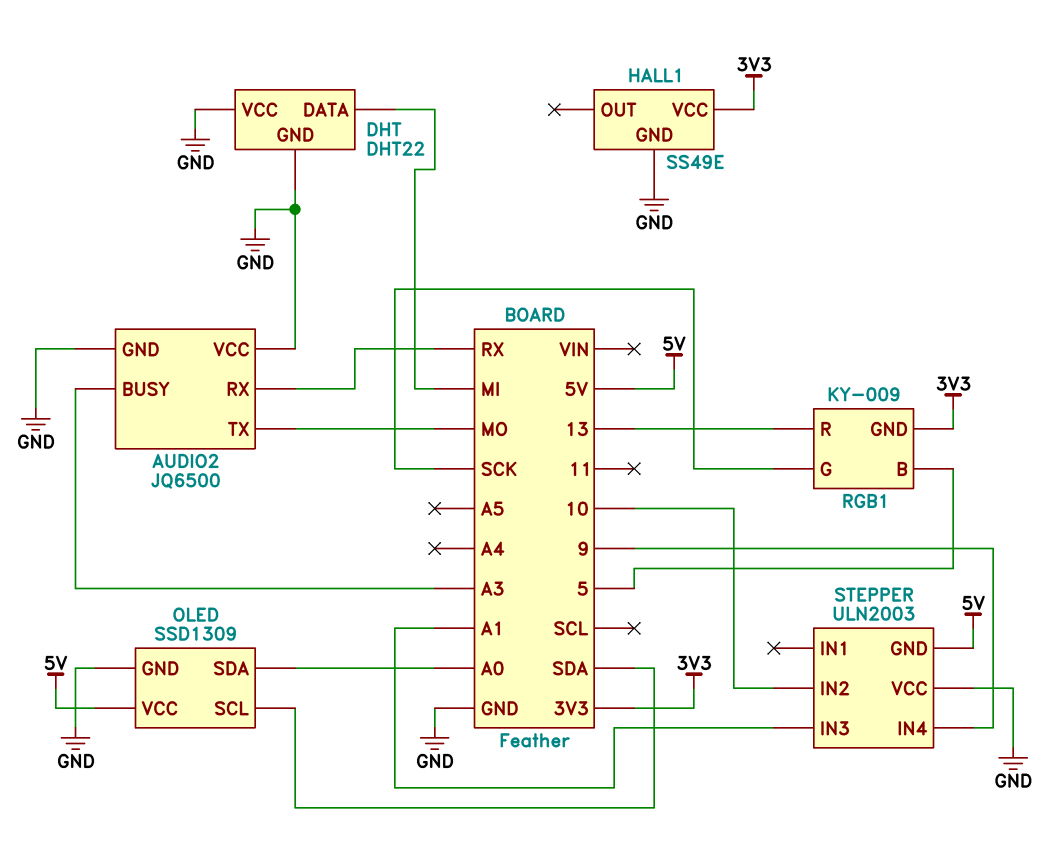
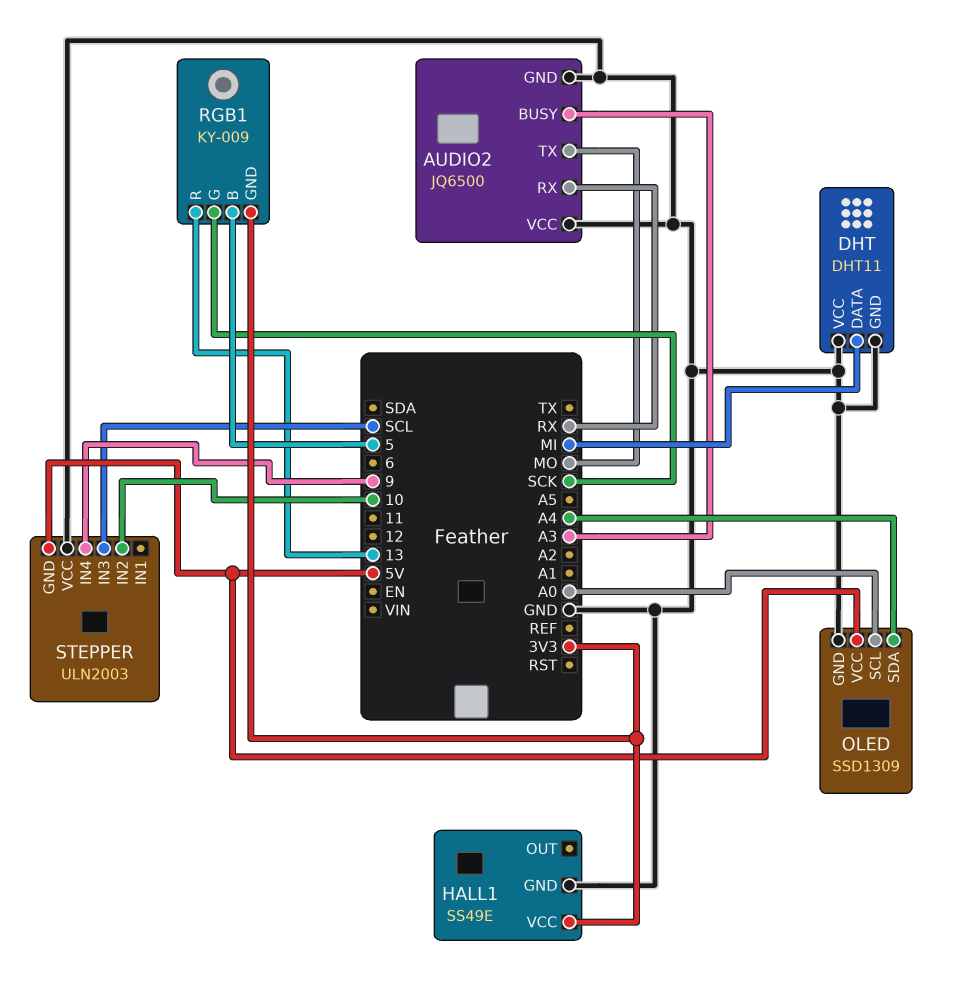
DHT: DHT22 -> DHT11
OLED pin SCL: SDA -> A0
OLED pin SDA: A0 -> A4
STEPPER pin IN3: A1 -> SCL

